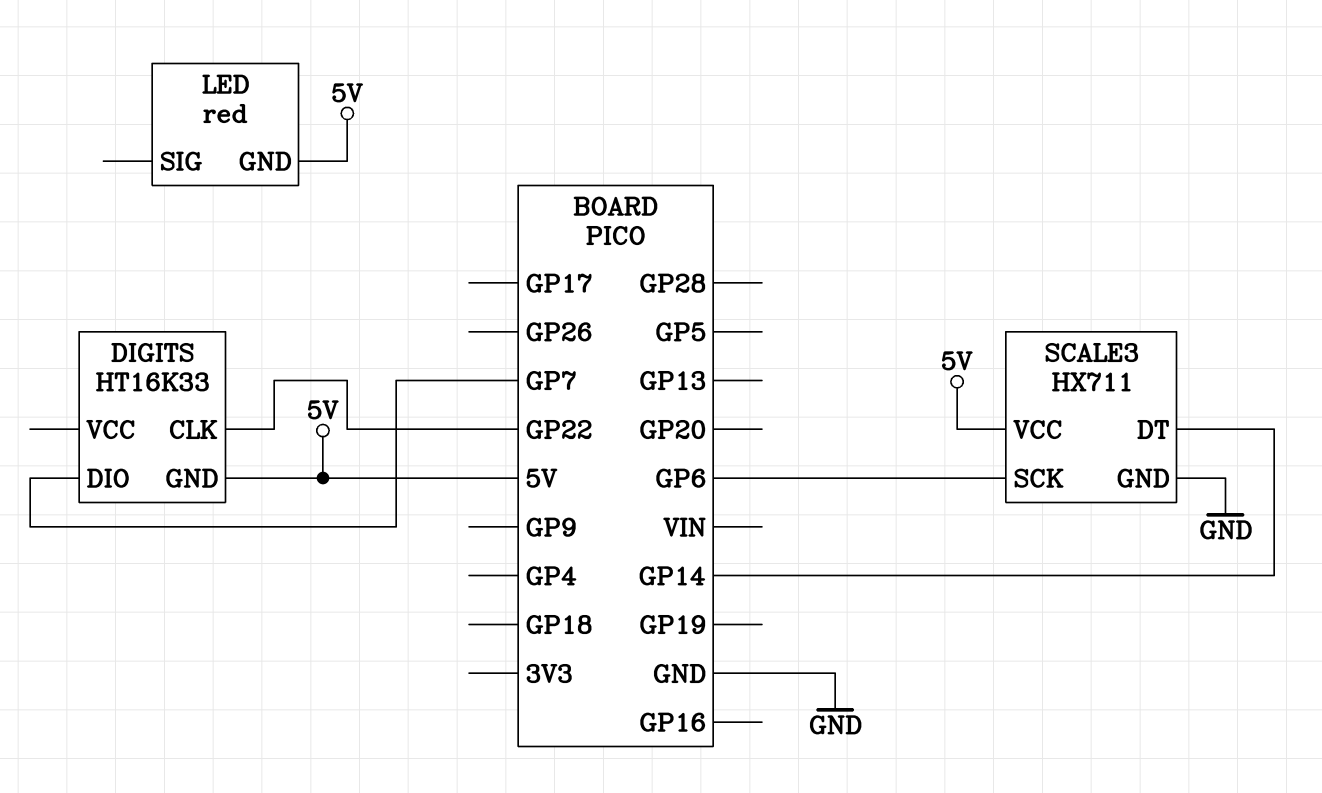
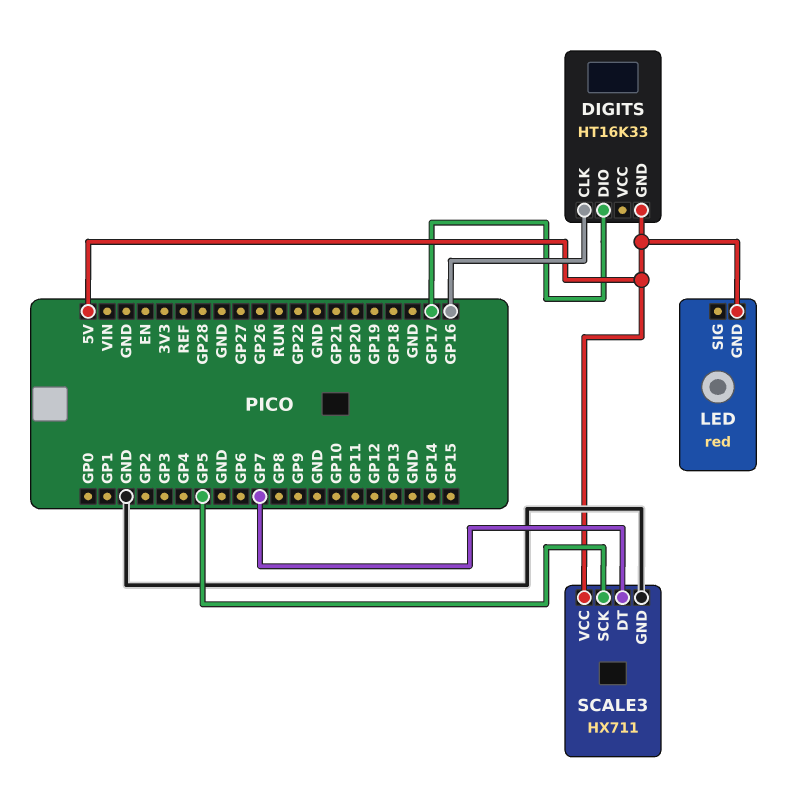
DIGITS pin CLK: GP22 -> GP16
DIGITS pin DIO: GP7 -> GP17
SCALE3 pin DT: GP14 -> GP7
SCALE3 pin SCK: GP6 -> GP5

